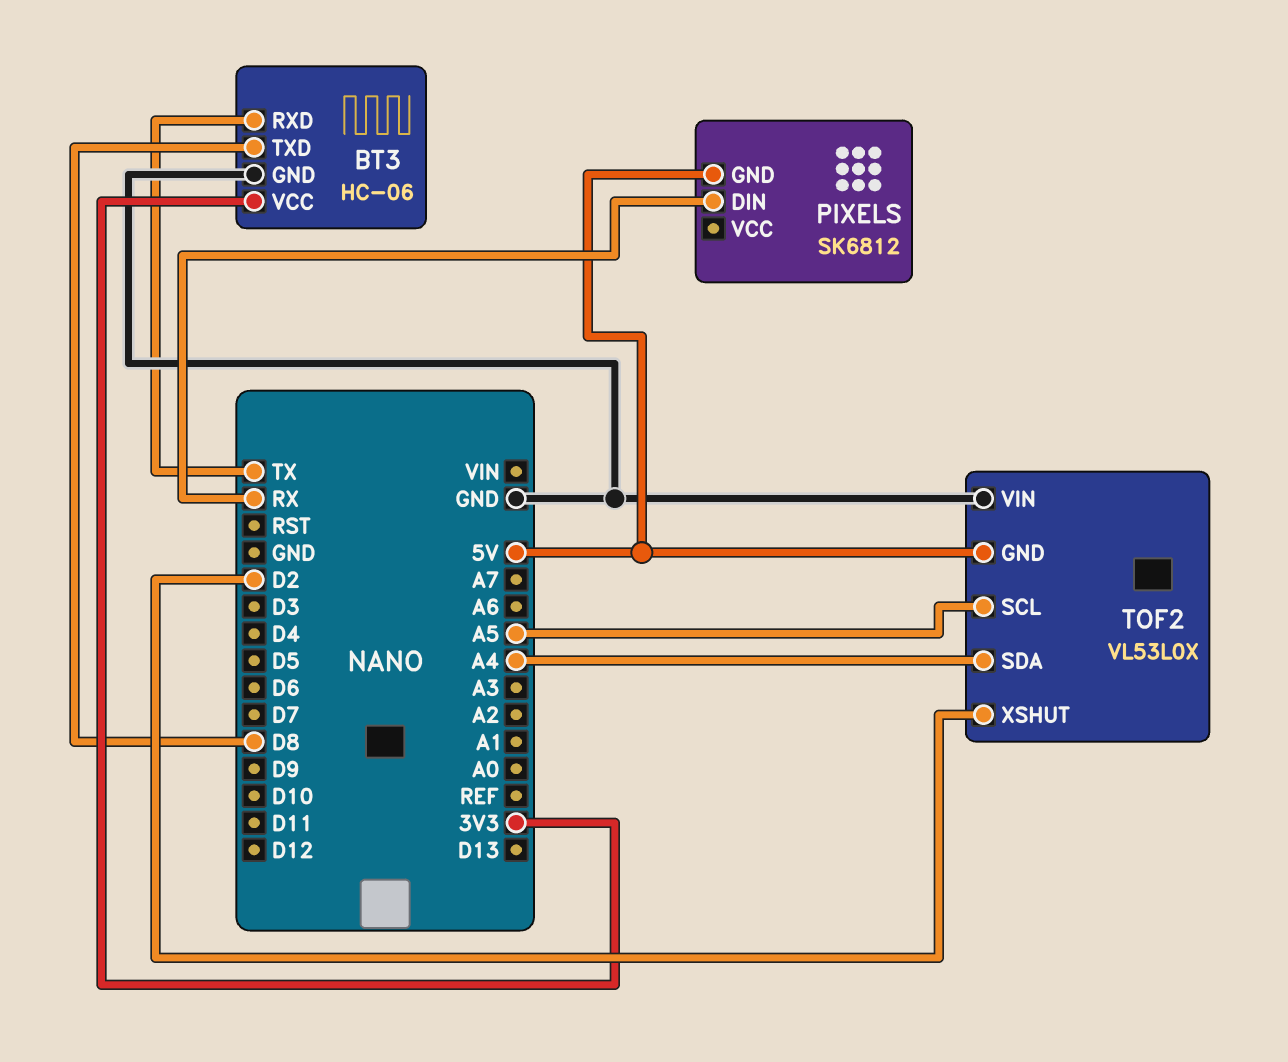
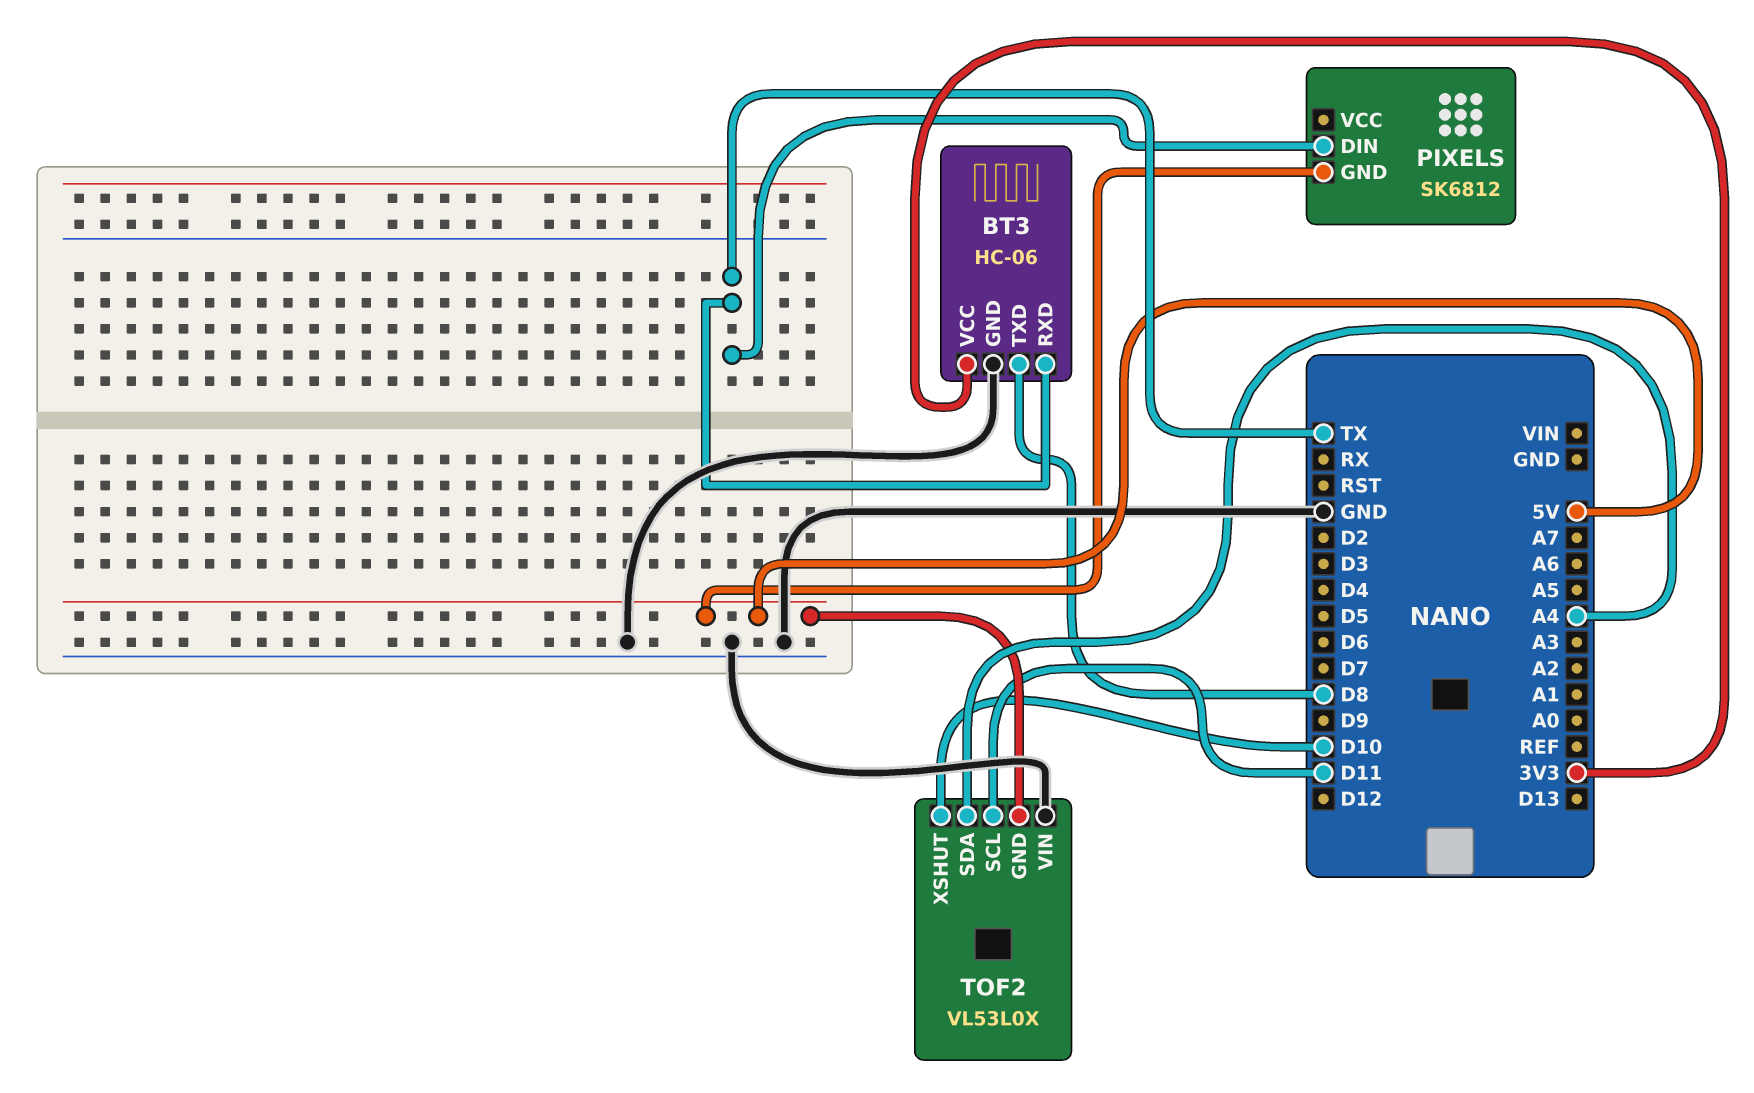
PIXELS pin DIN: RX -> TX
TOF2 pin SCL: A5 -> D11
TOF2 pin XSHUT: D2 -> D10

